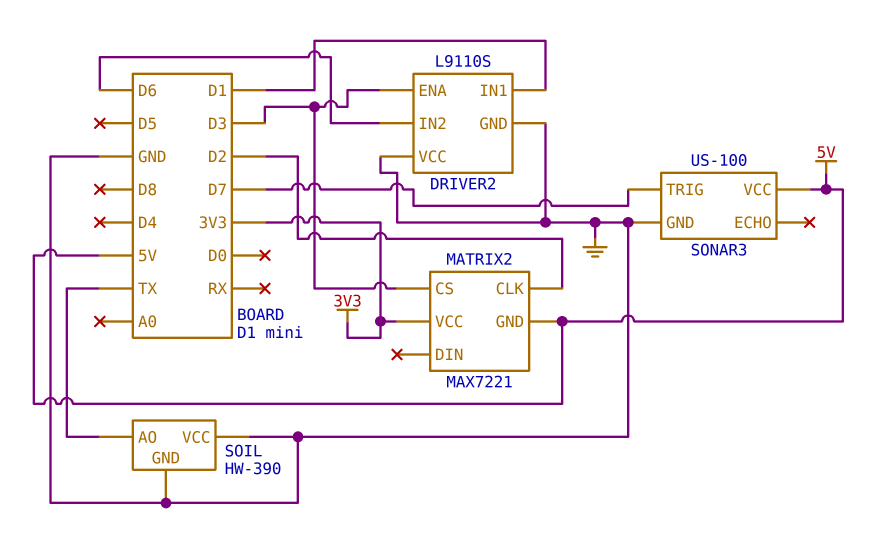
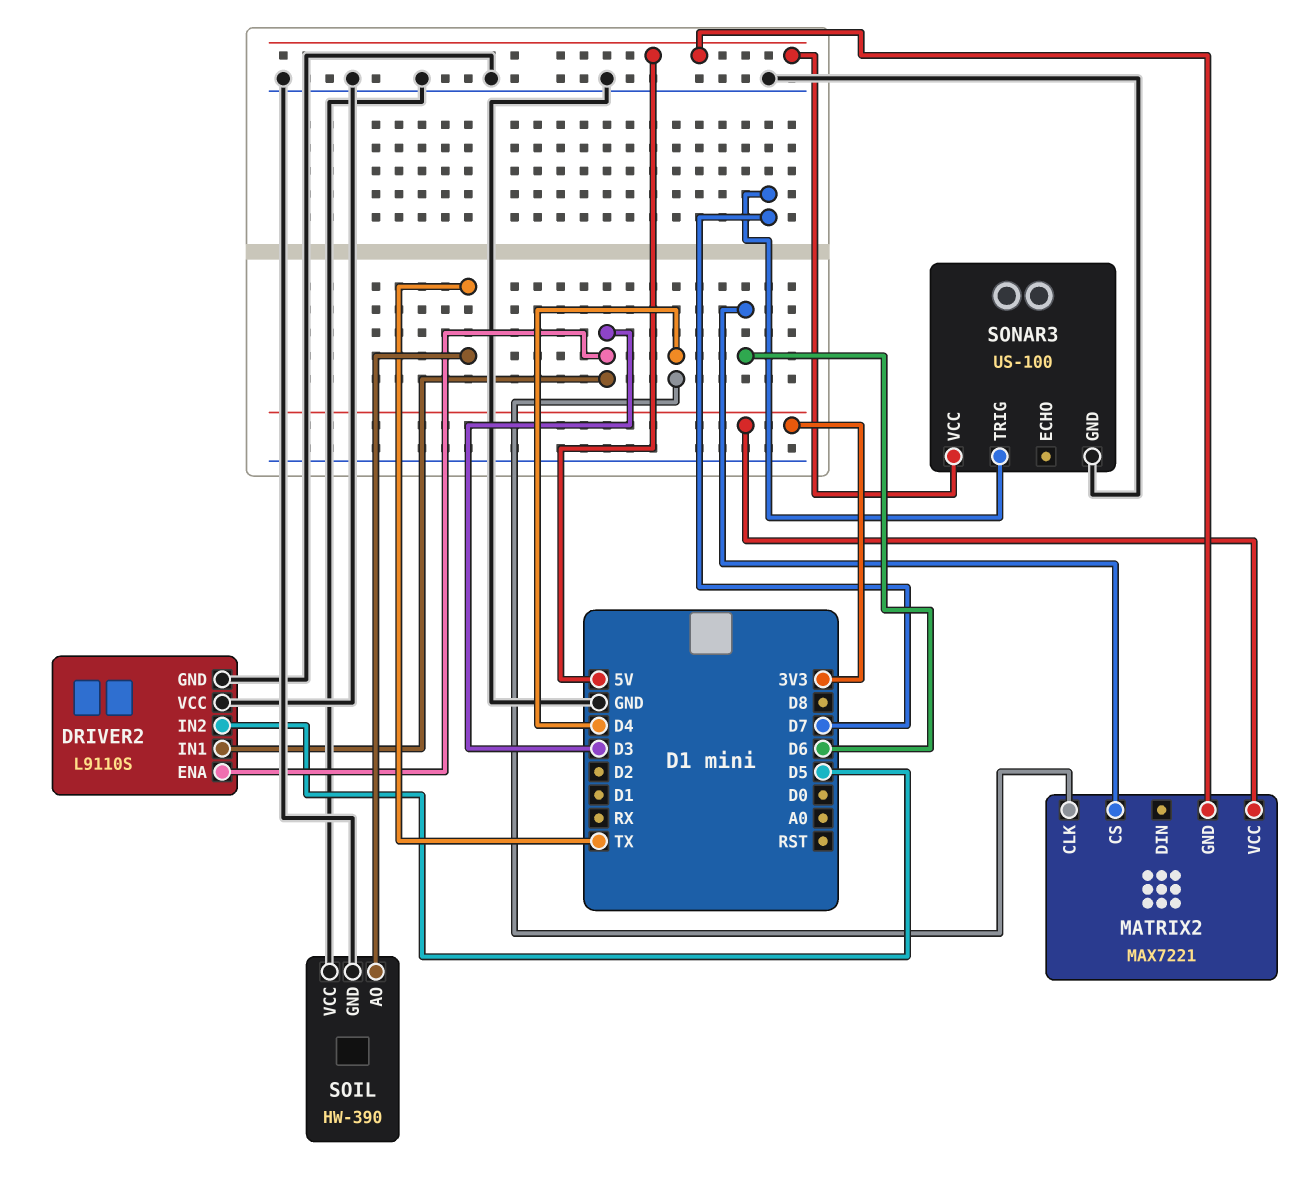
DRIVER2 pin IN1: D1 -> D3
DRIVER2 pin IN2: D6 -> D5
MATRIX2 pin CLK: D2 -> D4
MATRIX2 pin CS: D3 -> D6

